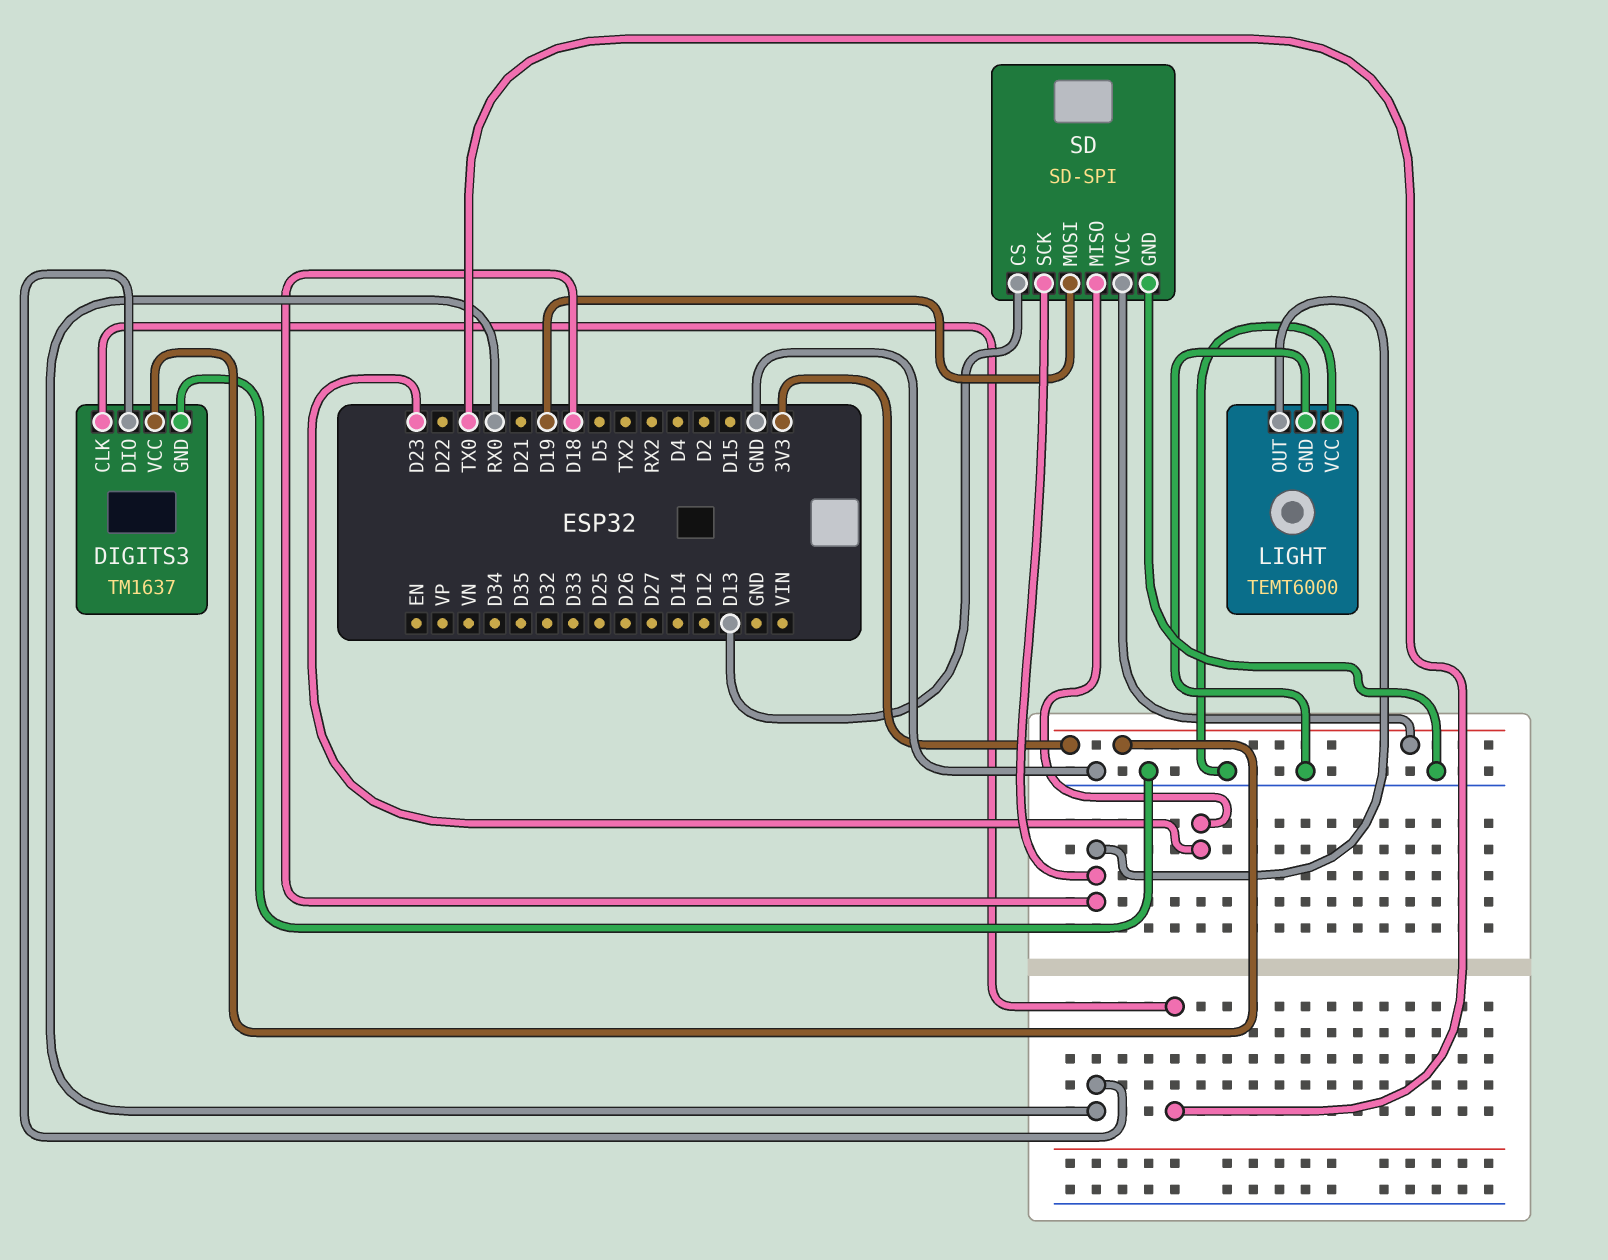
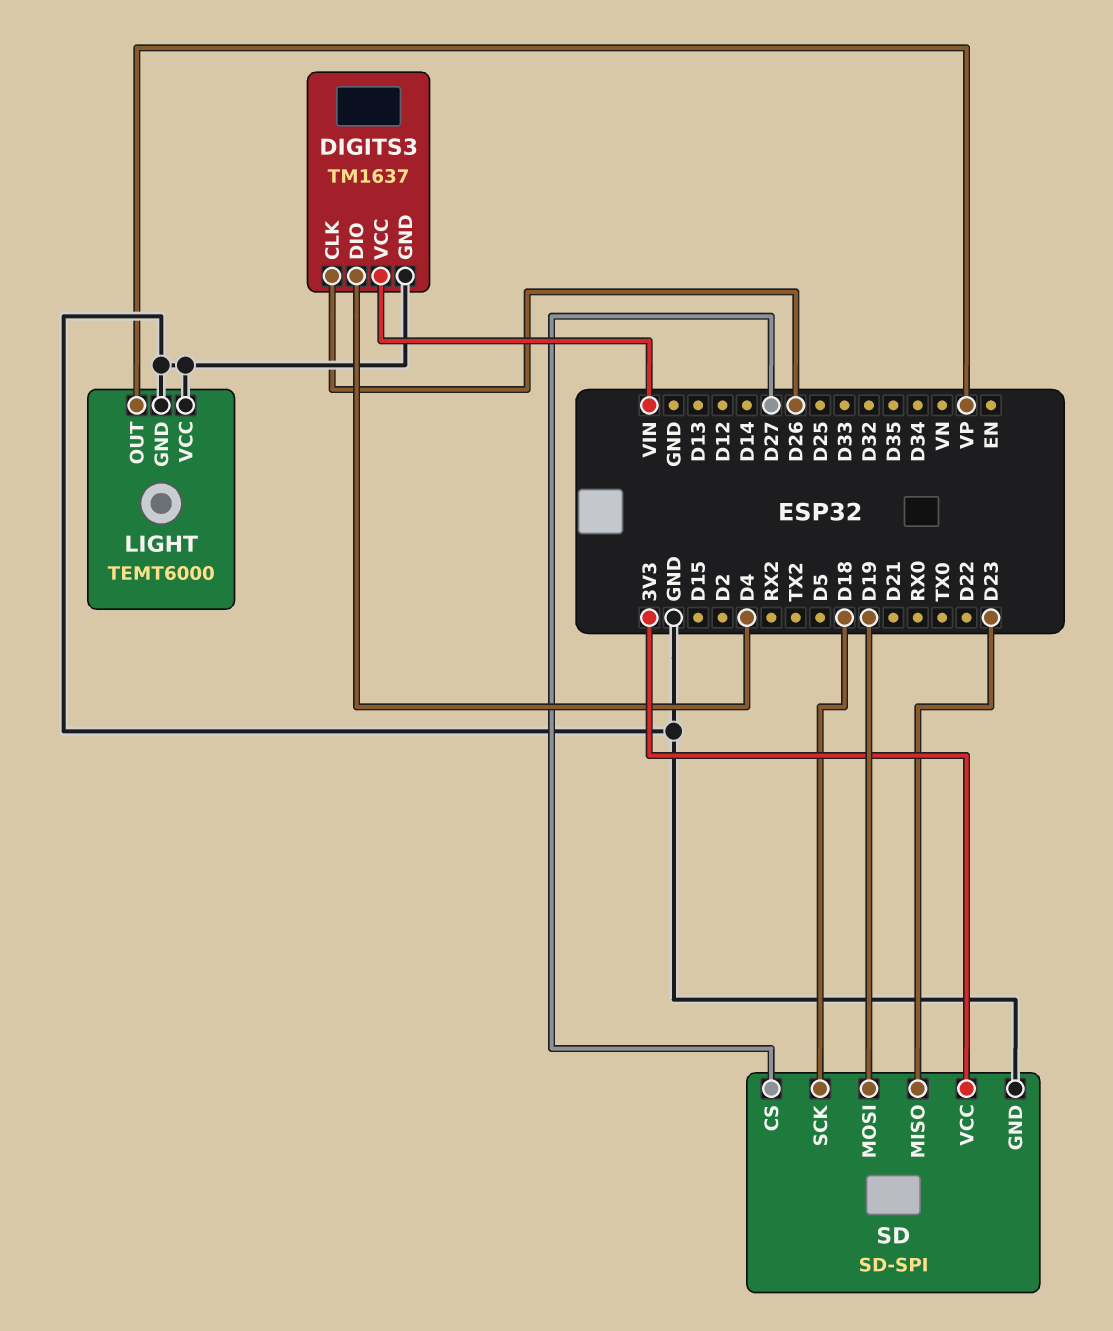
DIGITS3 pin CLK: TX0 -> D26
DIGITS3 pin DIO: RX0 -> D4
DIGITS3 pin VCC: 3V3 -> VIN
LIGHT pin OUT: D18 -> VP
SD pin CS: D13 -> D27

